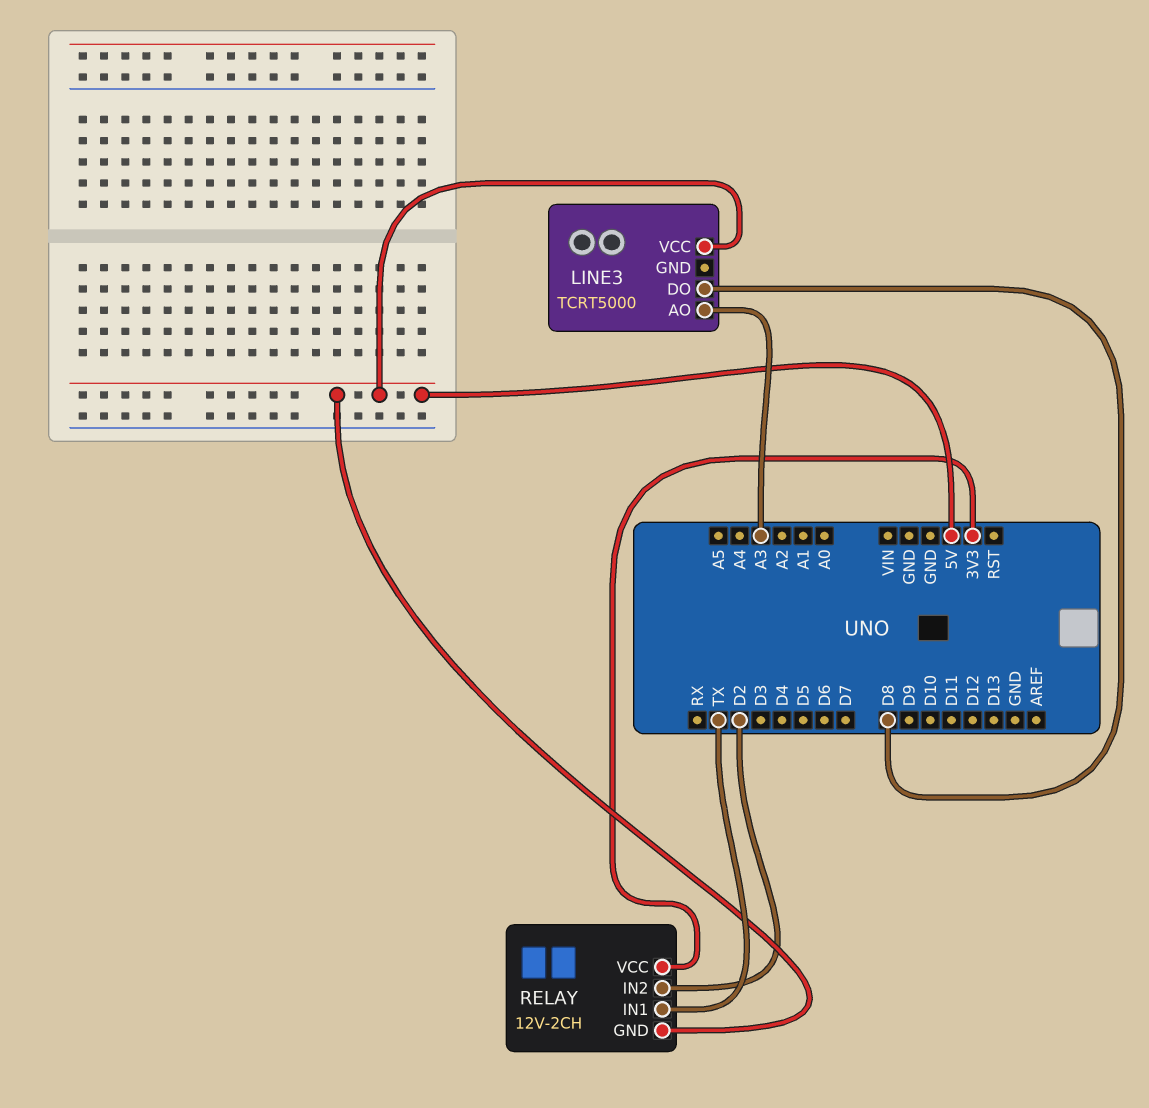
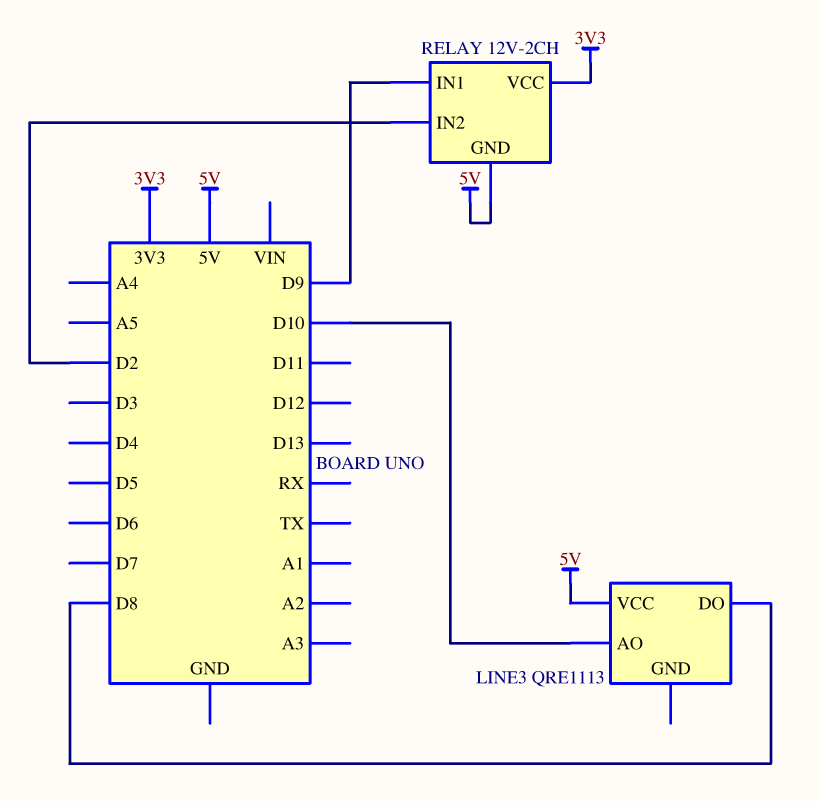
LINE3: TCRT5000 -> QRE1113
LINE3 pin AO: A3 -> D10
RELAY pin IN1: TX -> D9

